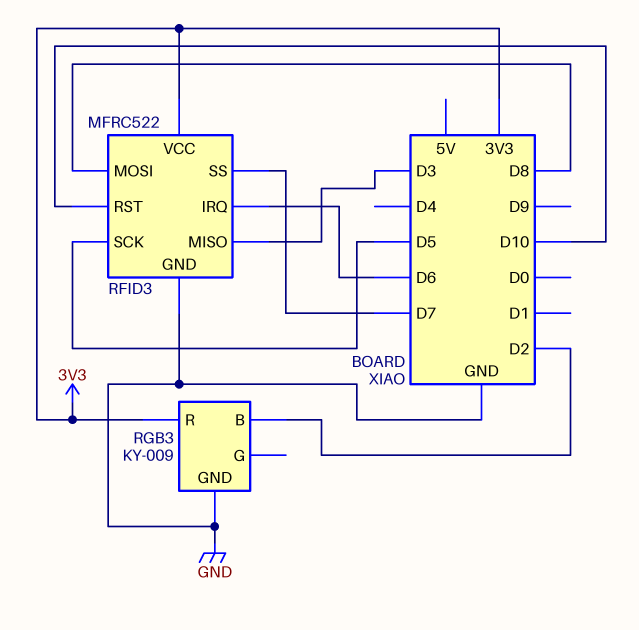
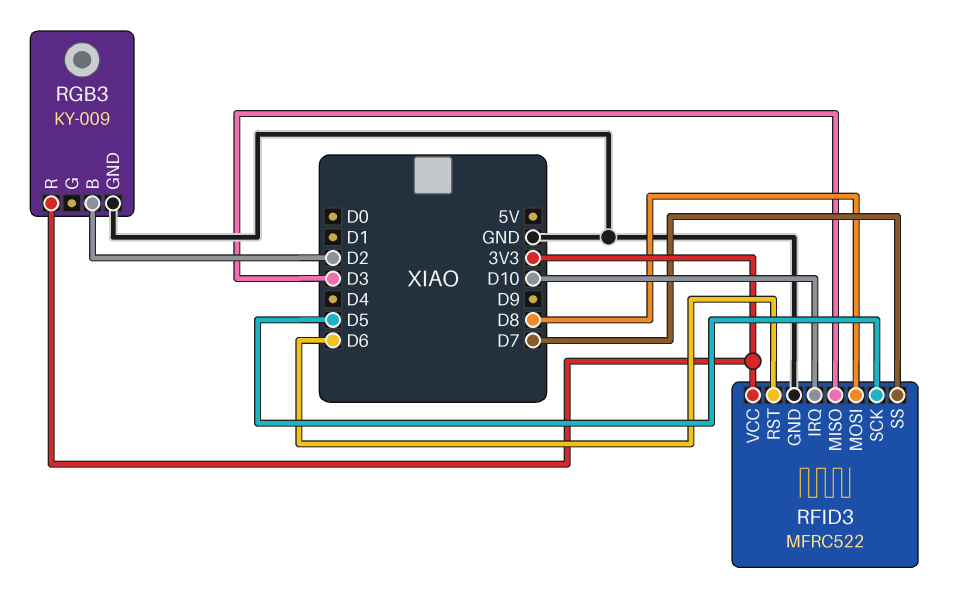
RFID3 pin IRQ: D6 -> D10
RFID3 pin RST: D10 -> D6

